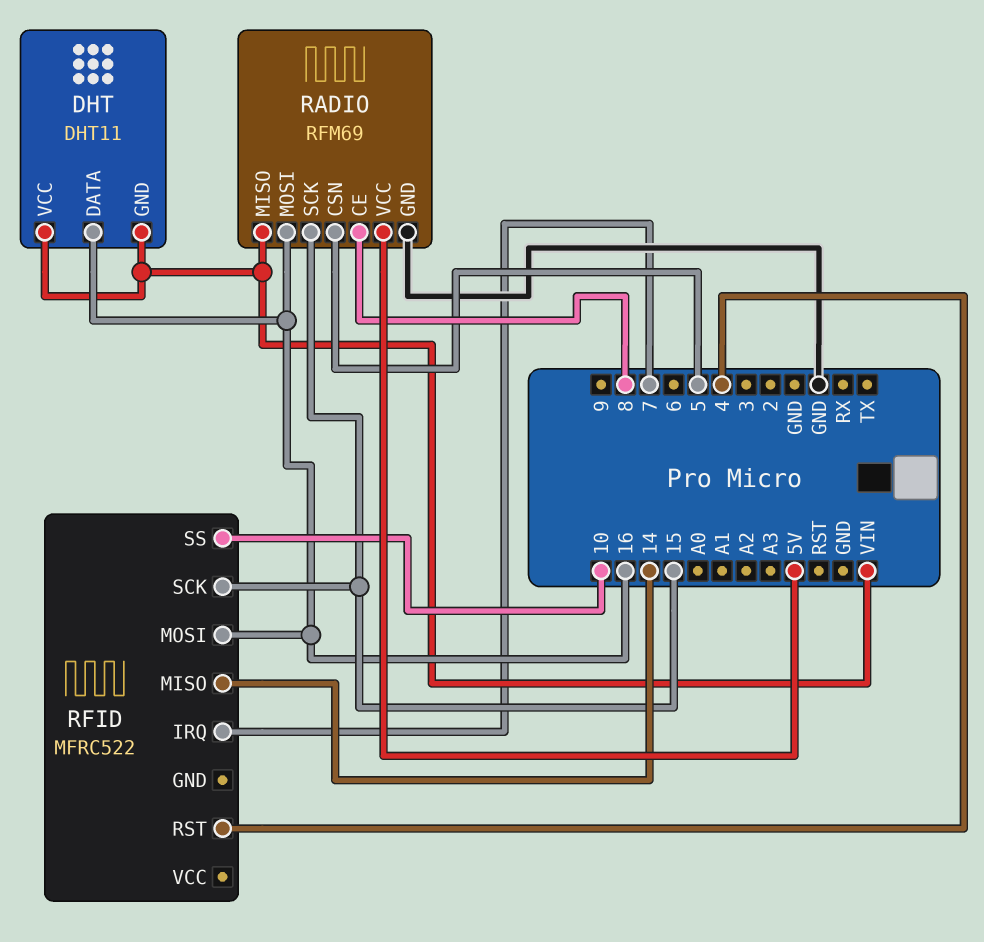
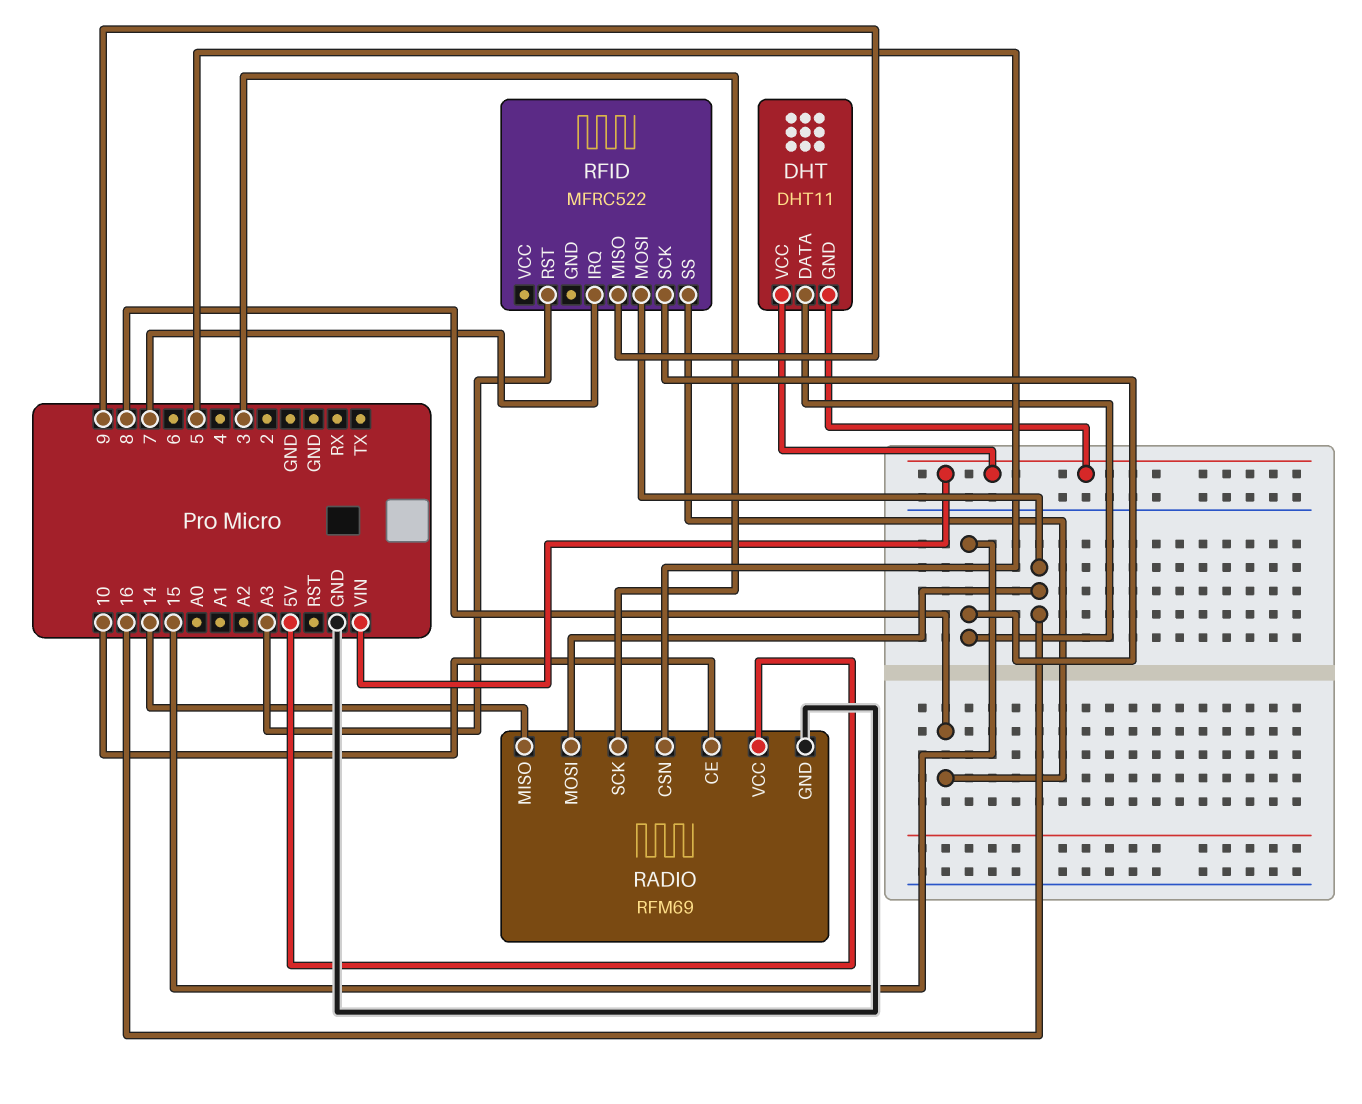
DHT pin DATA: 16 -> 15
RADIO pin CE: 8 -> 10
RADIO pin MISO: VIN -> 14
RADIO pin SCK: 15 -> 3
RFID pin MISO: 14 -> 9
RFID pin RST: 4 -> A3
RFID pin SS: 10 -> 8

